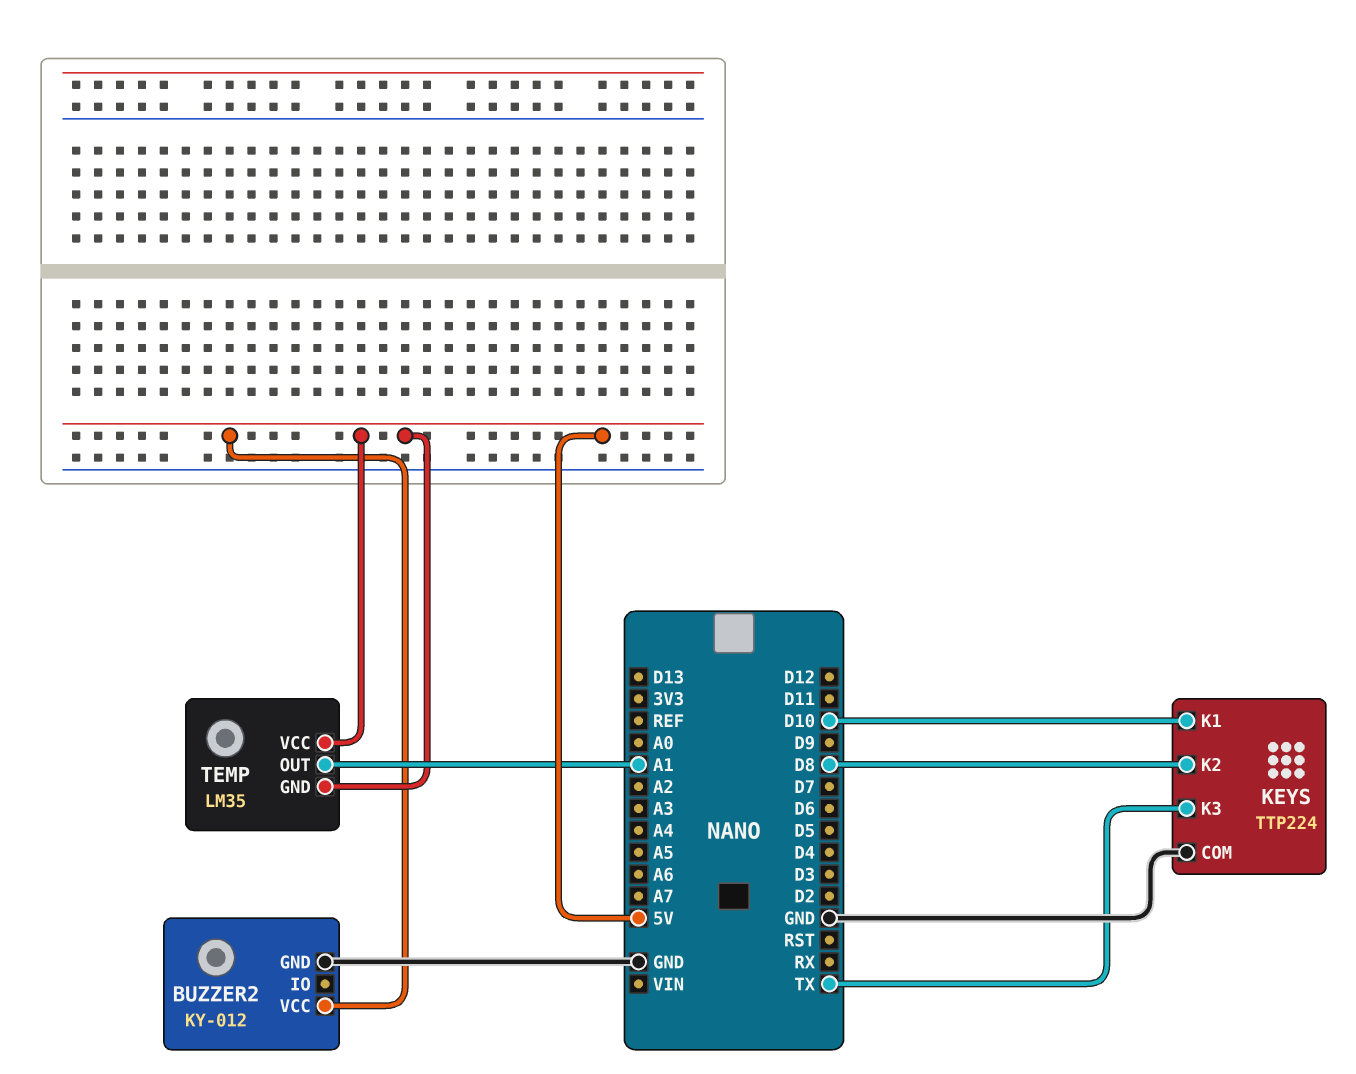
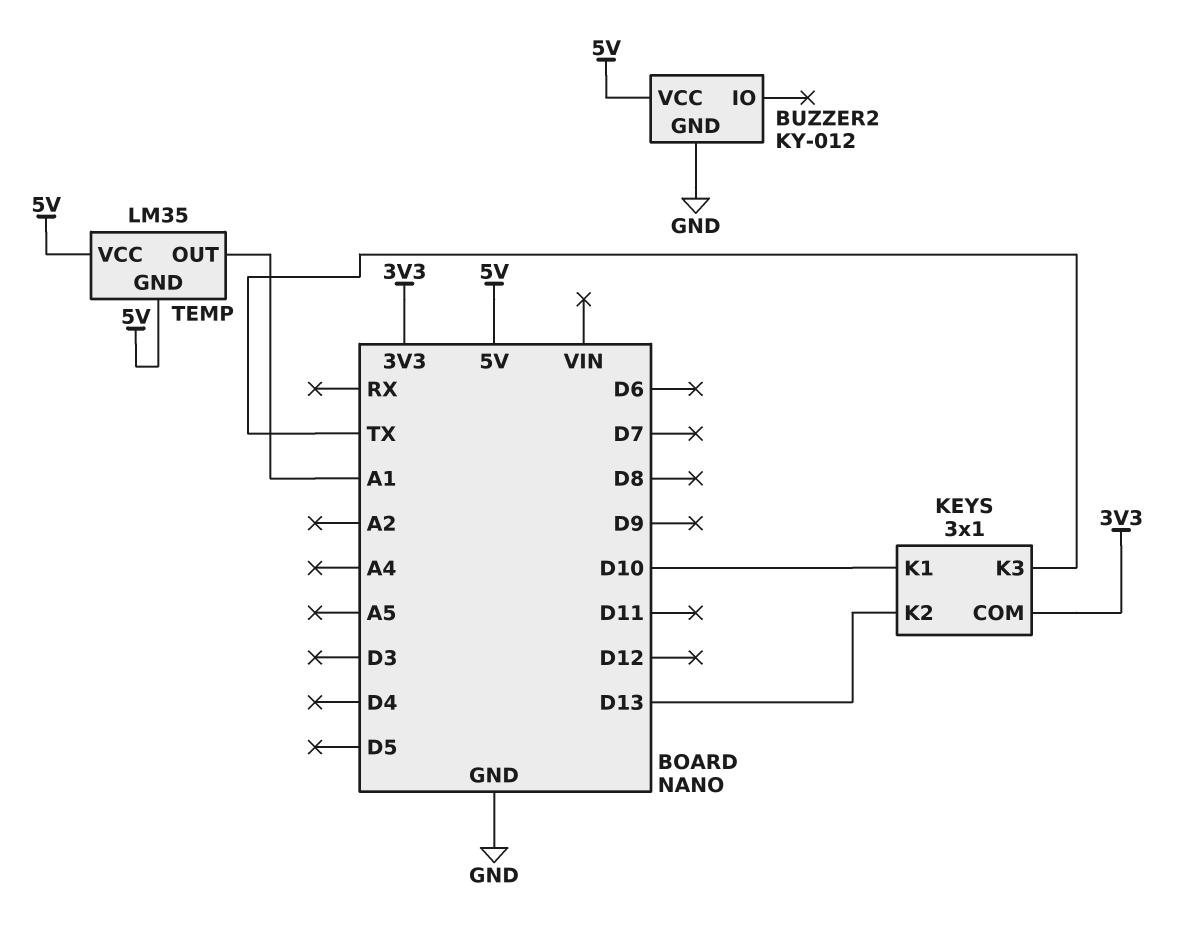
KEYS: TTP224 -> 3x1
KEYS pin COM: GND -> 3V3
KEYS pin K2: D8 -> D13

